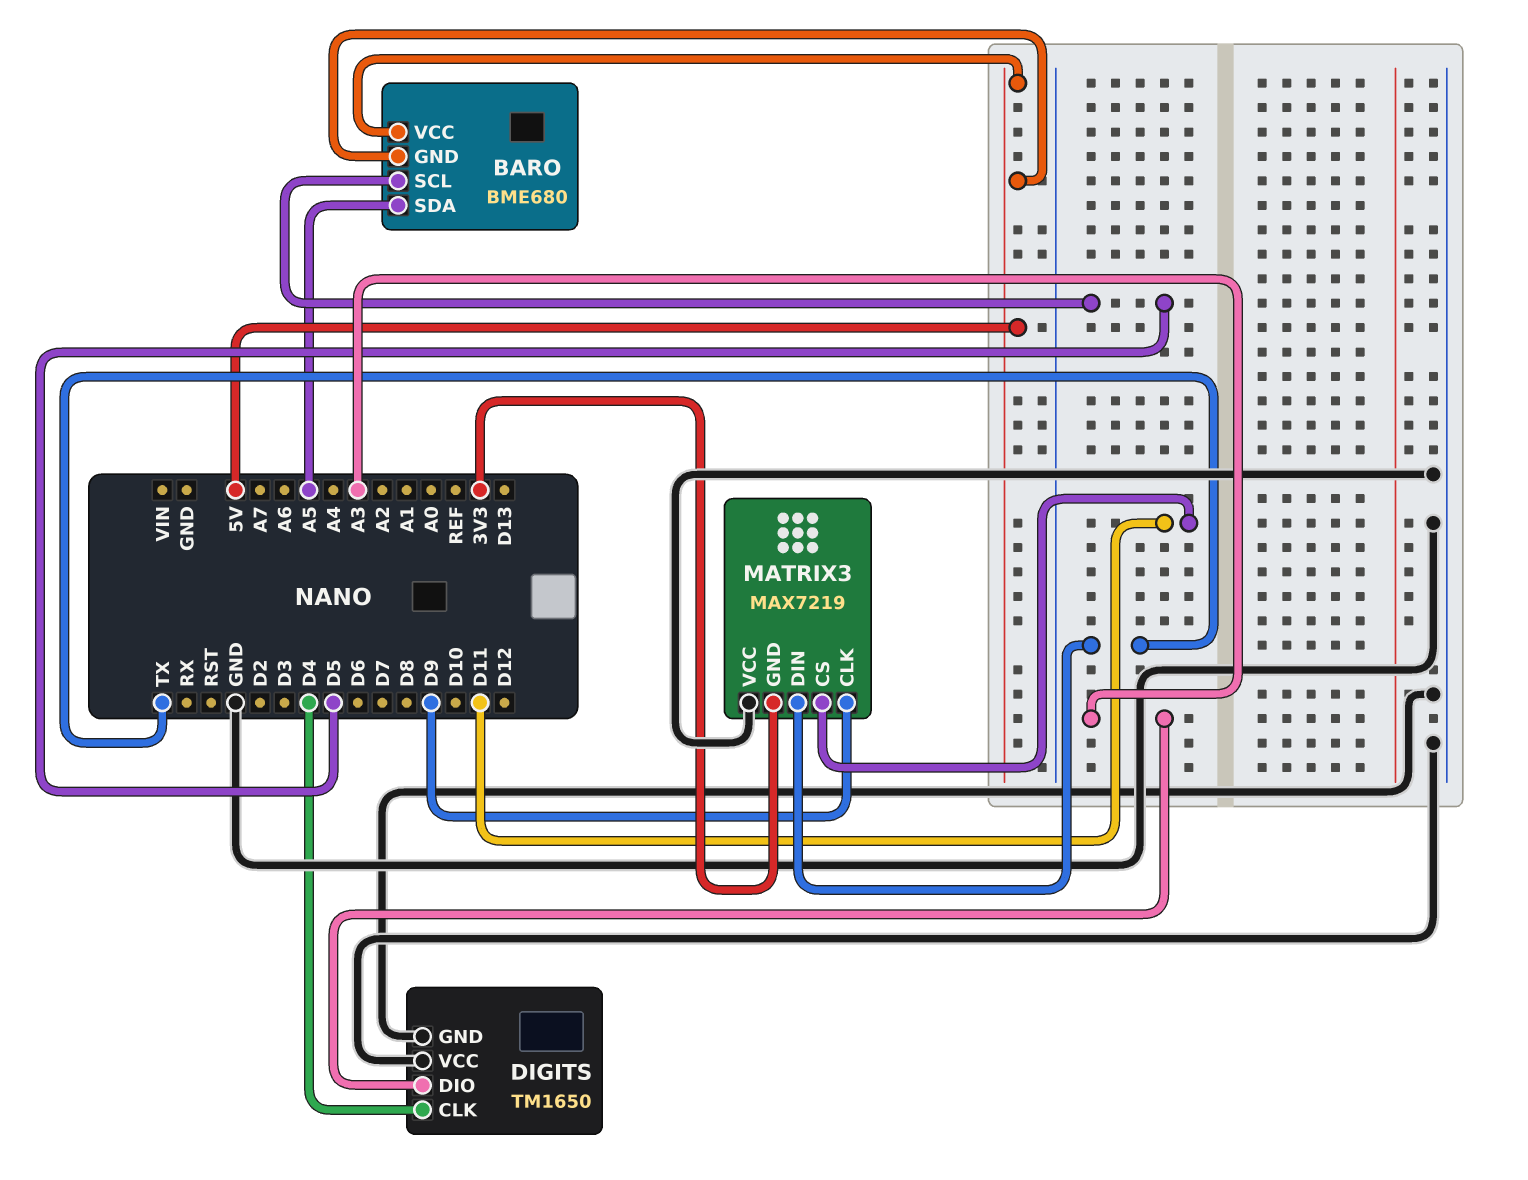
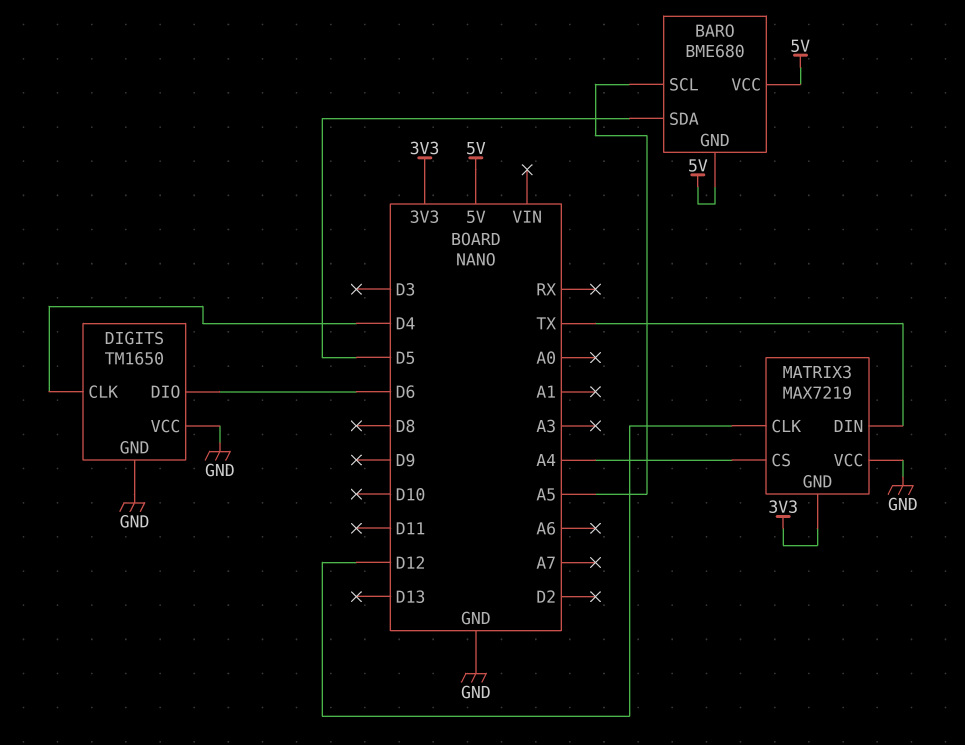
BARO pin SCL: D5 -> A5
BARO pin SDA: A5 -> D5
DIGITS pin DIO: A3 -> D6
MATRIX3 pin CLK: D9 -> D12
MATRIX3 pin CS: D11 -> A4

